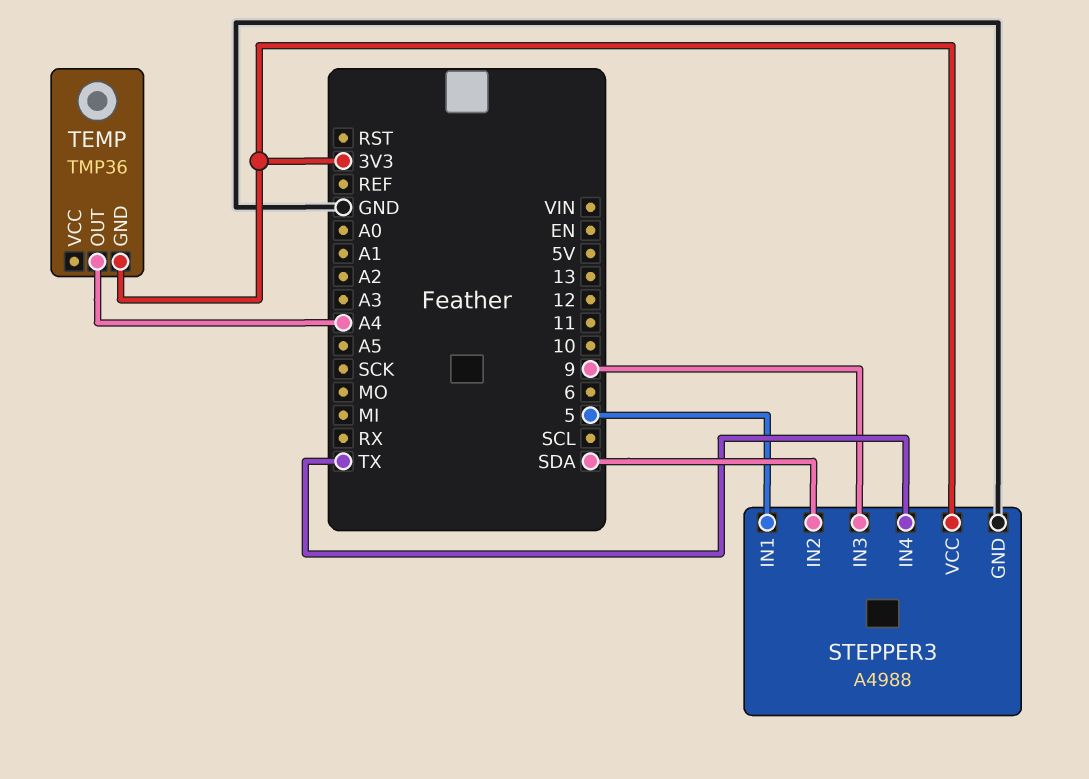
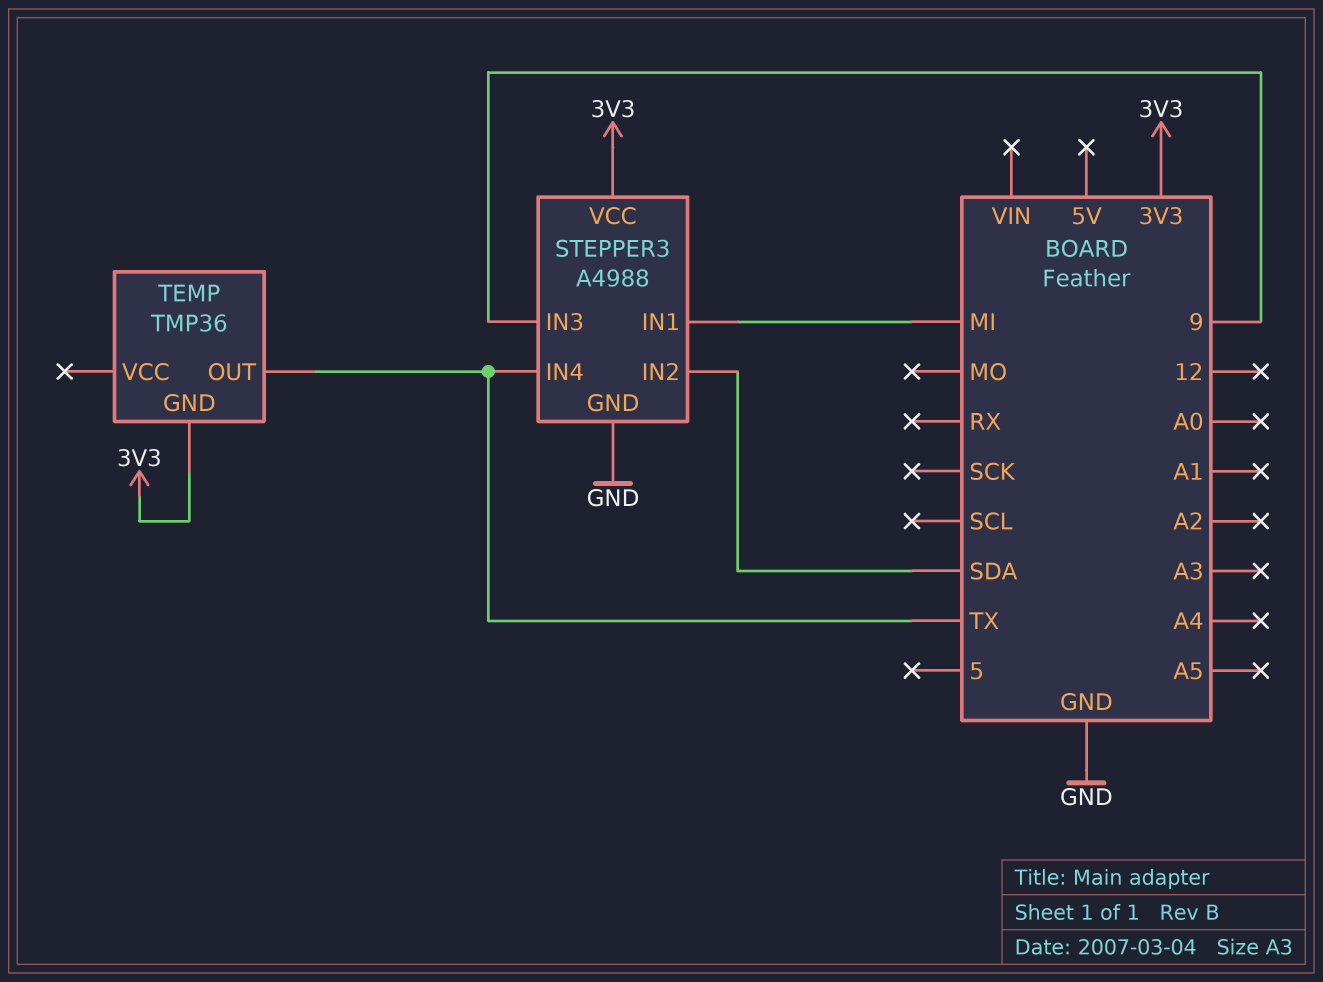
STEPPER3 pin IN1: 5 -> MI
TEMP pin OUT: A4 -> TX

